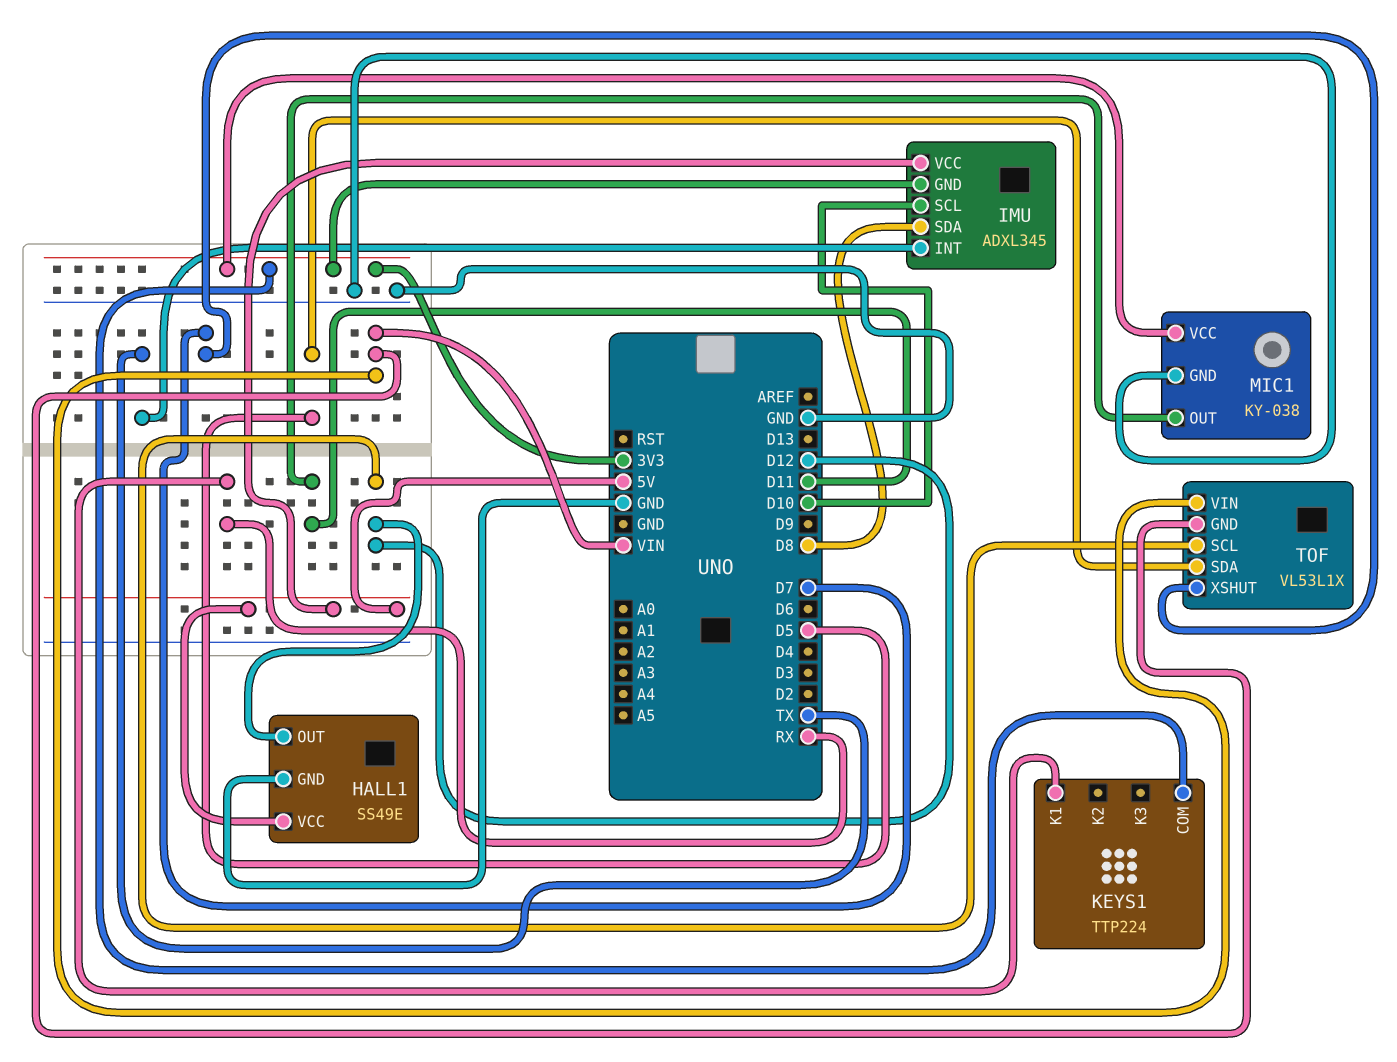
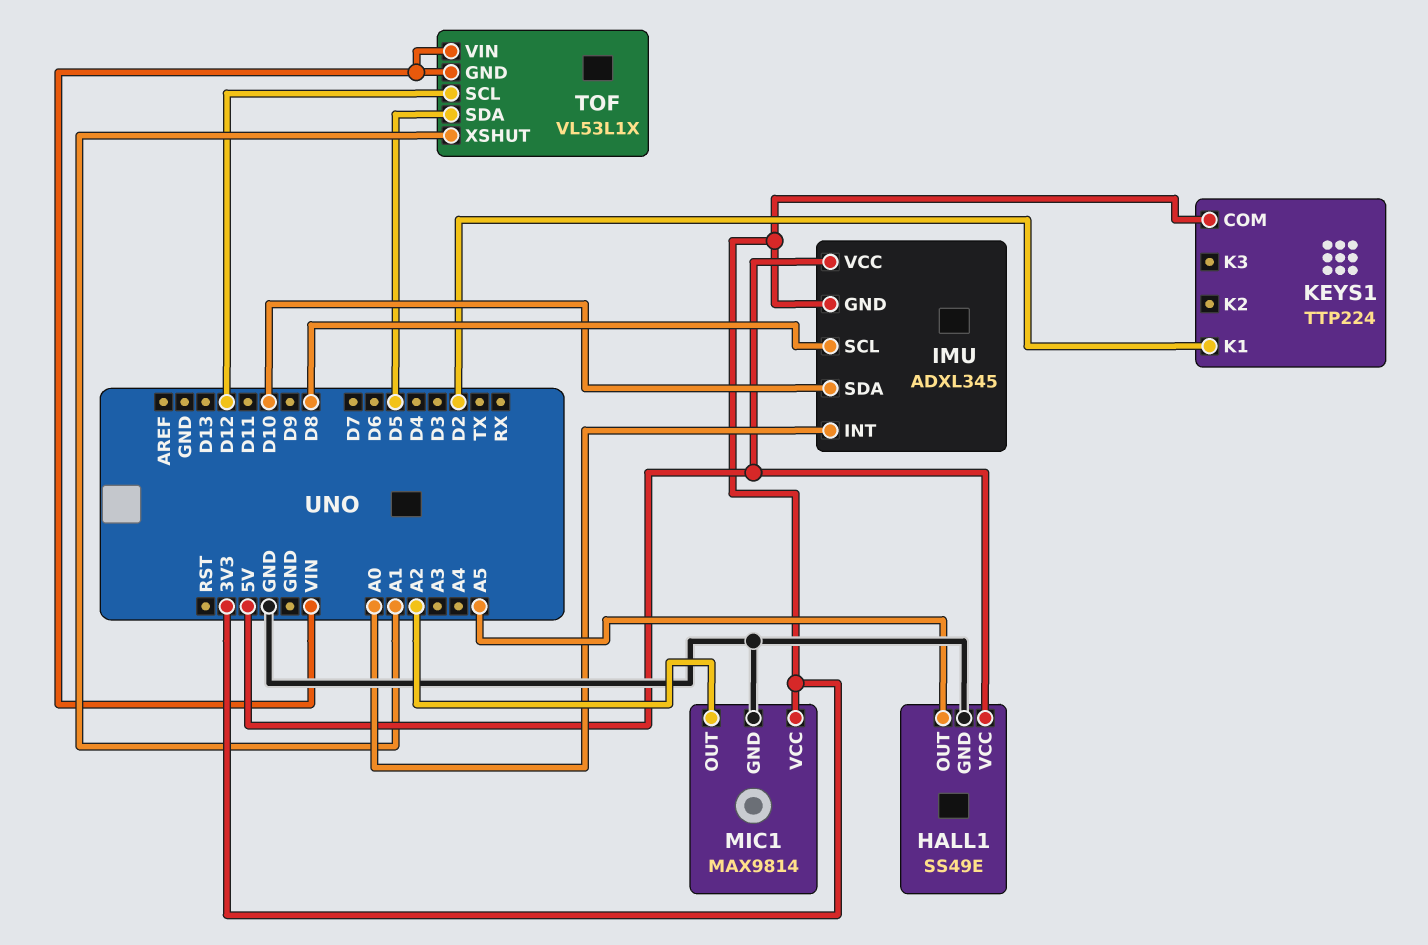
HALL1 pin OUT: D12 -> A5
IMU pin INT: TX -> A0
IMU pin SCL: D10 -> D8
IMU pin SDA: D8 -> D10
KEYS1 pin K1: RX -> D2
MIC1: KY-038 -> MAX9814
MIC1 pin OUT: D11 -> A2
TOF pin XSHUT: D7 -> A1

